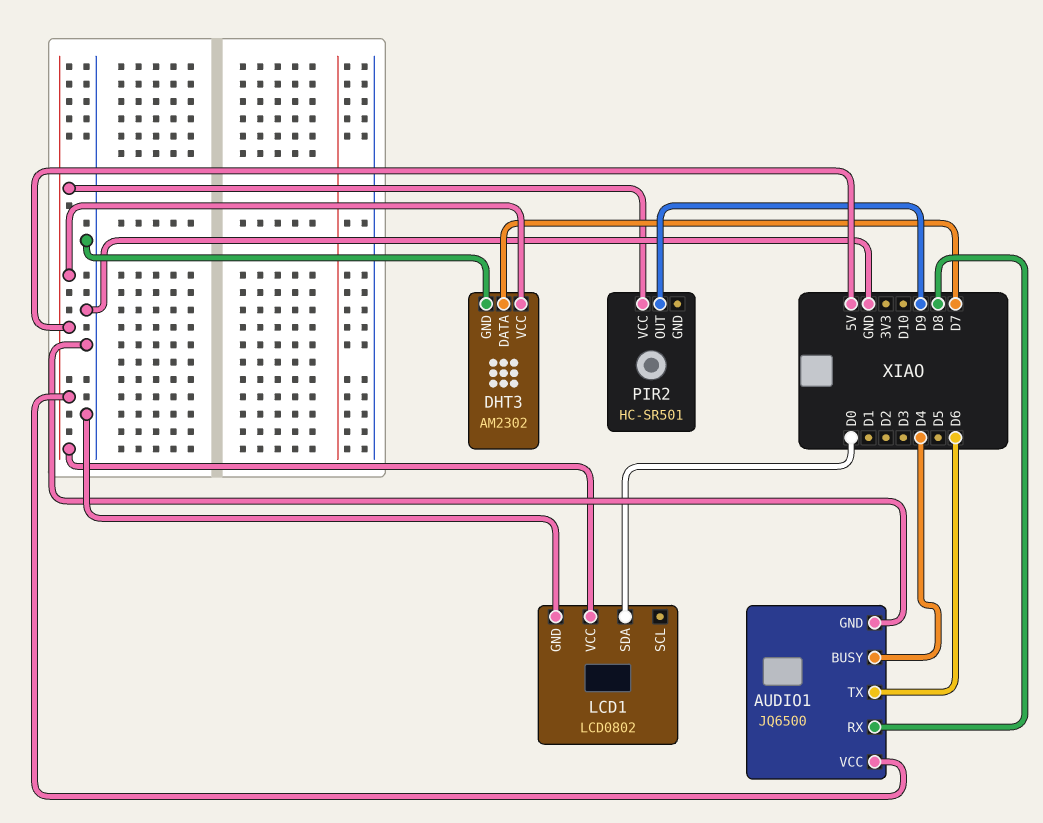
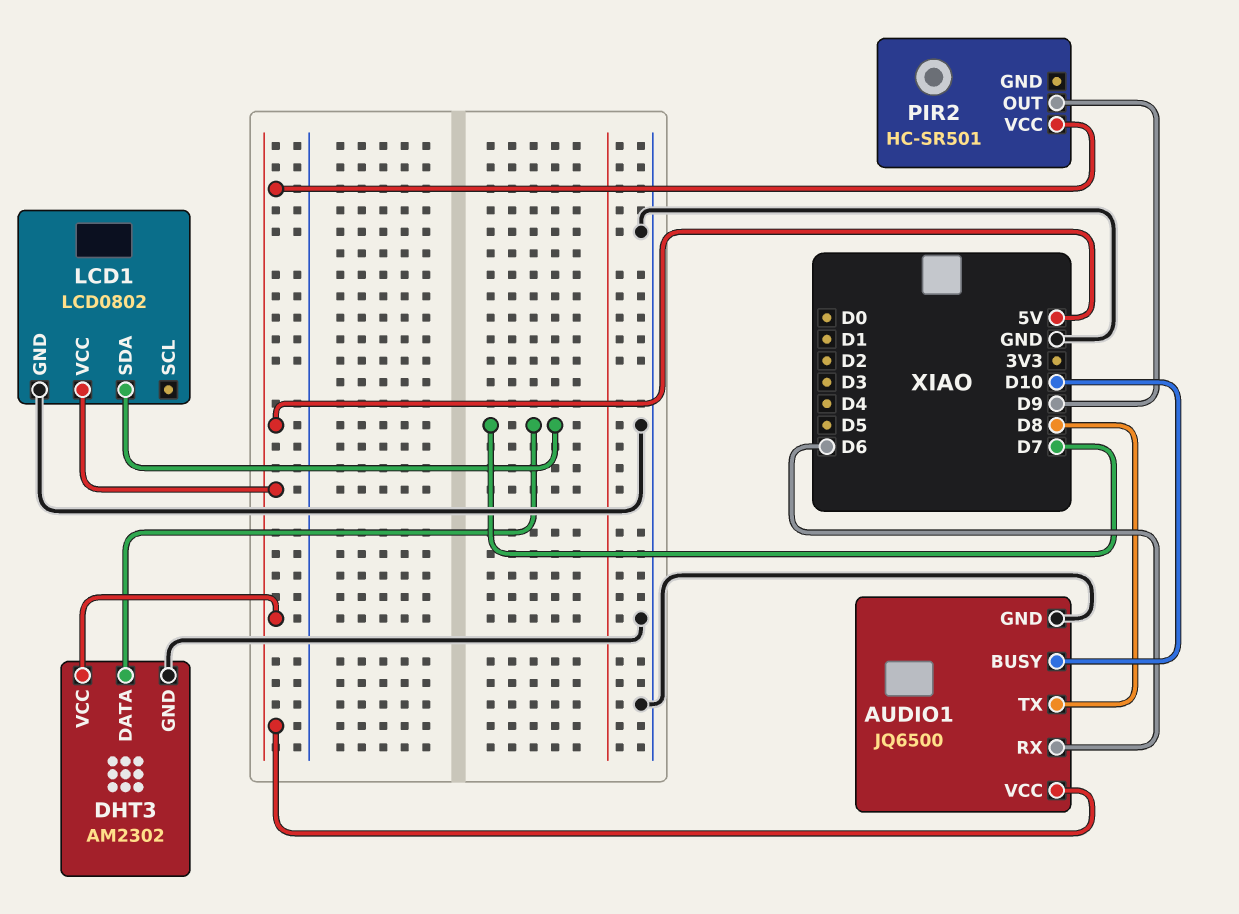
AUDIO1 pin BUSY: D4 -> D10
AUDIO1 pin RX: D8 -> D6
AUDIO1 pin TX: D6 -> D8
LCD1 pin SDA: D0 -> D7

